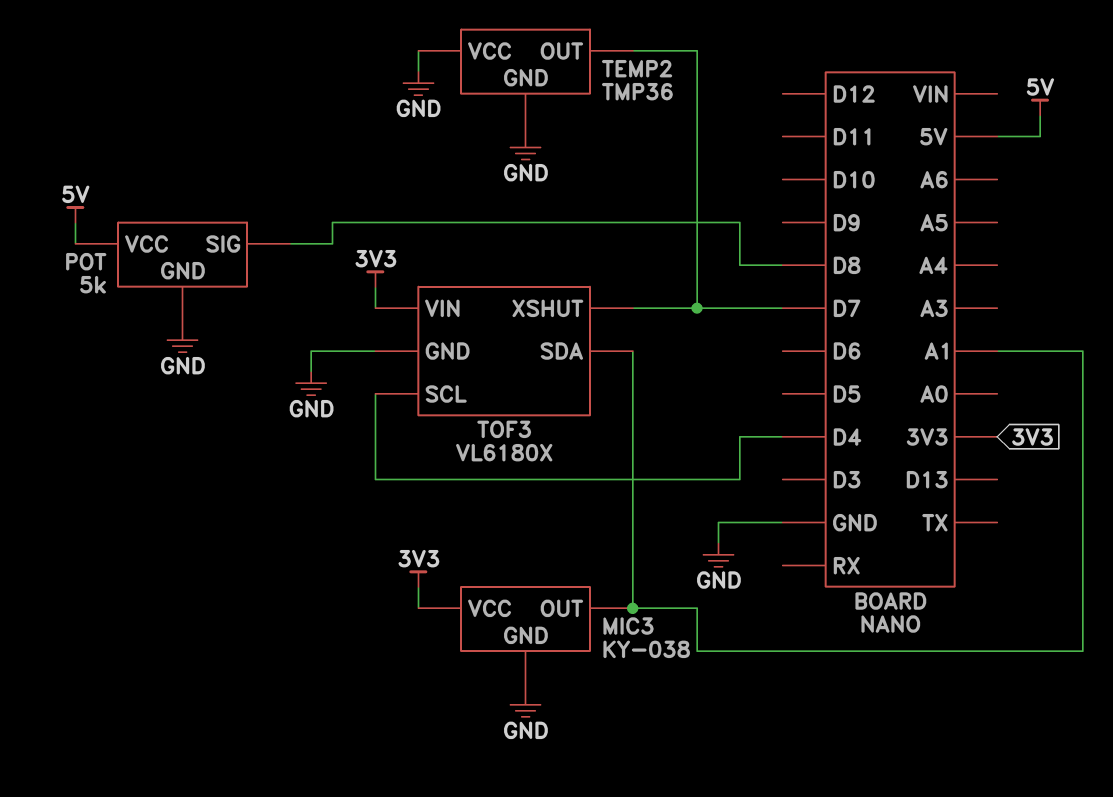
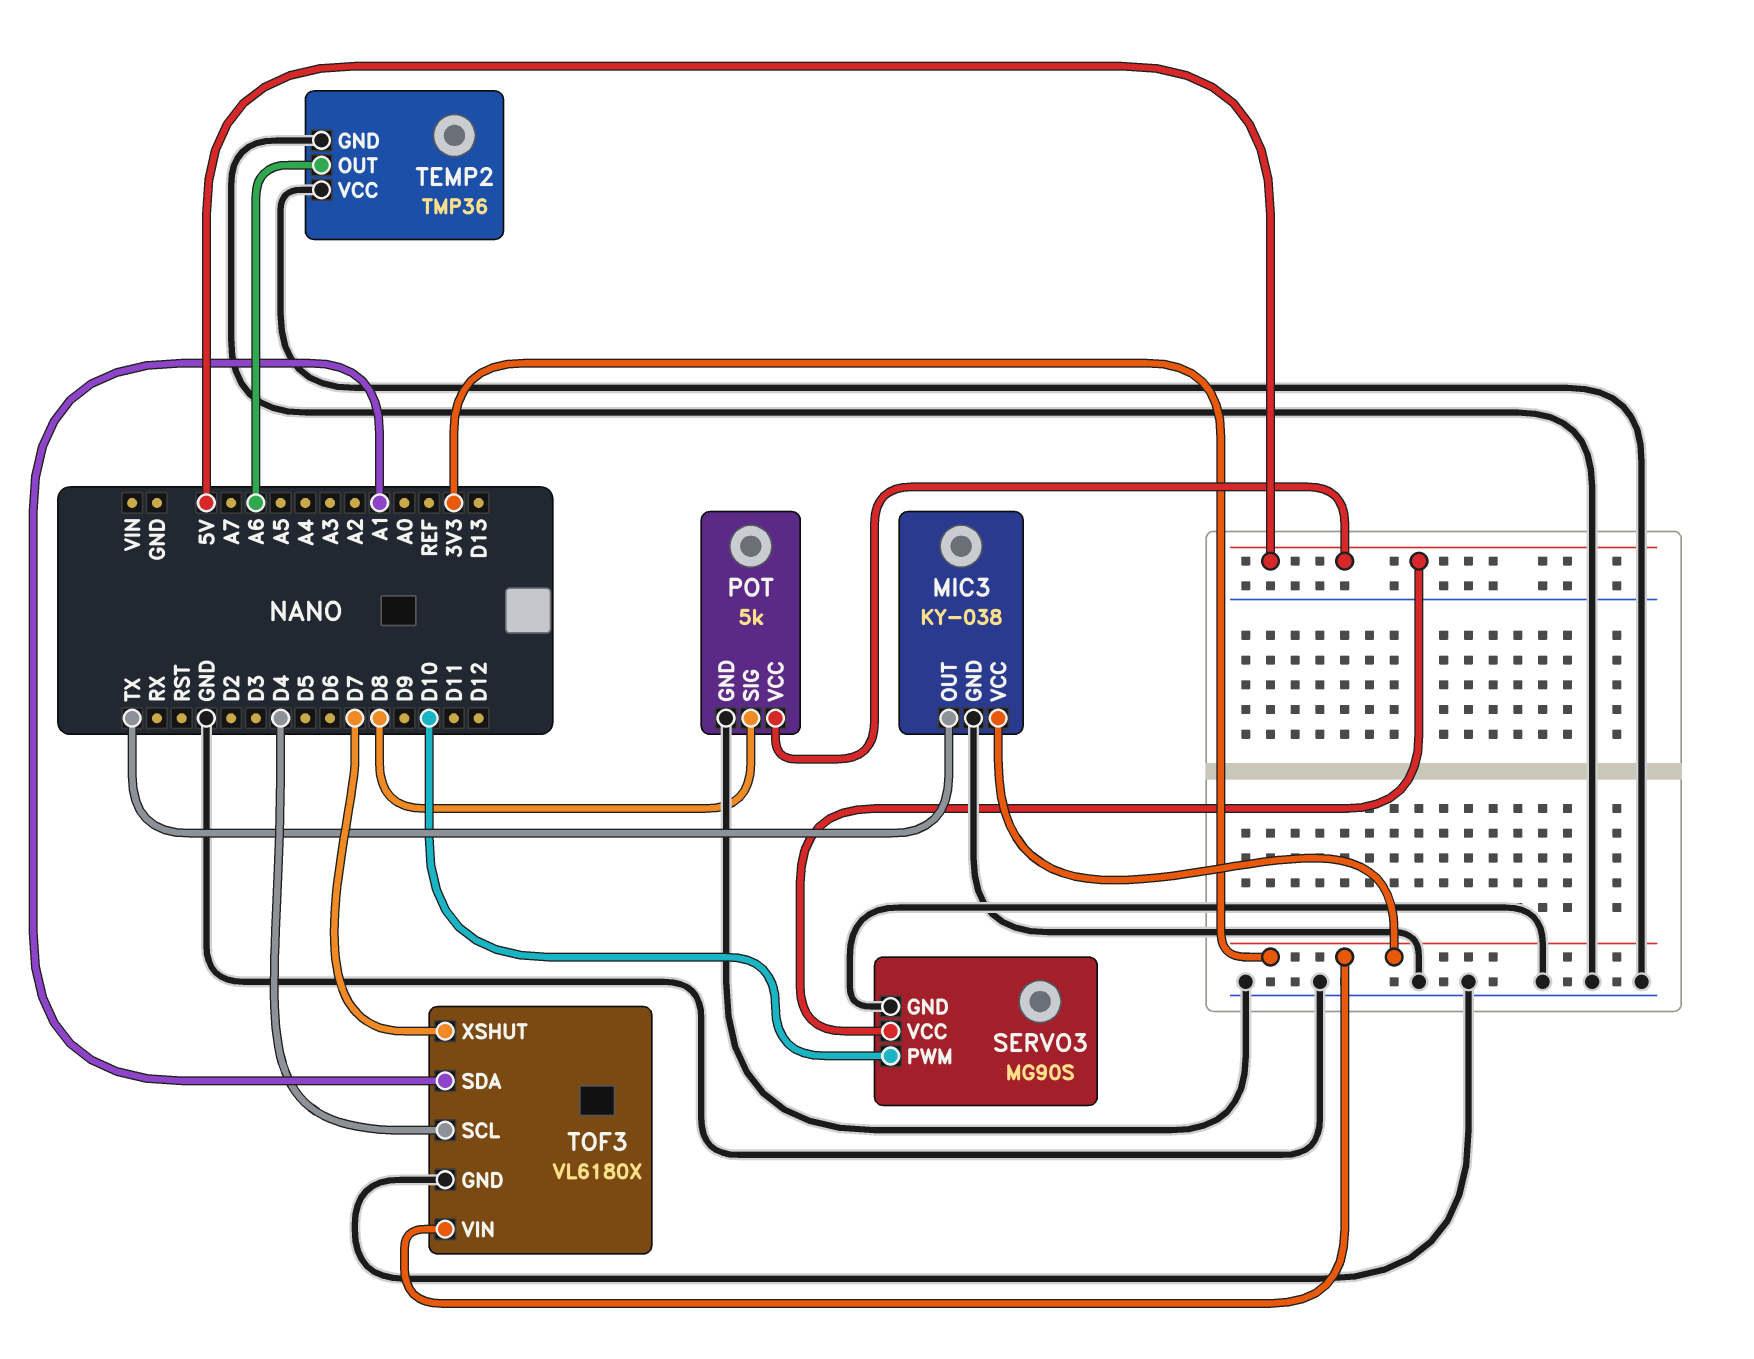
MIC3 pin OUT: A1 -> TX
SERVO3: none -> MG90S
SERVO3 pin GND: none -> GND
SERVO3 pin PWM: none -> D10
SERVO3 pin VCC: none -> 5V
TEMP2 pin OUT: D7 -> A6

